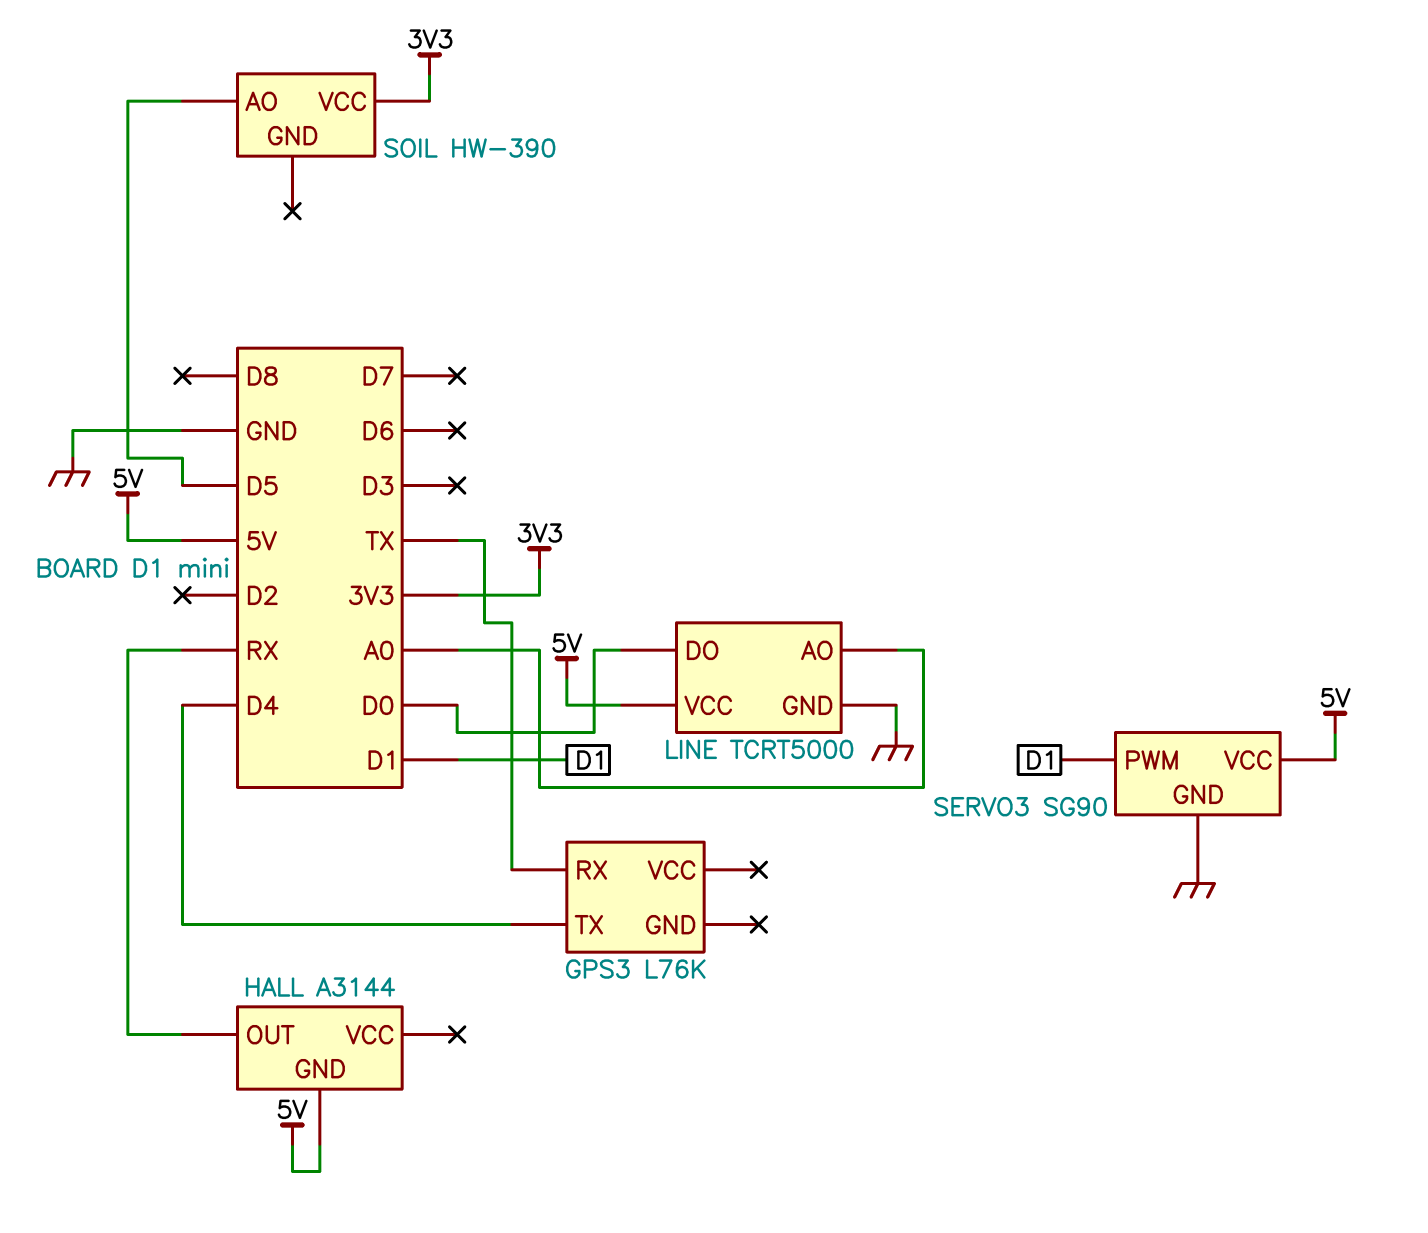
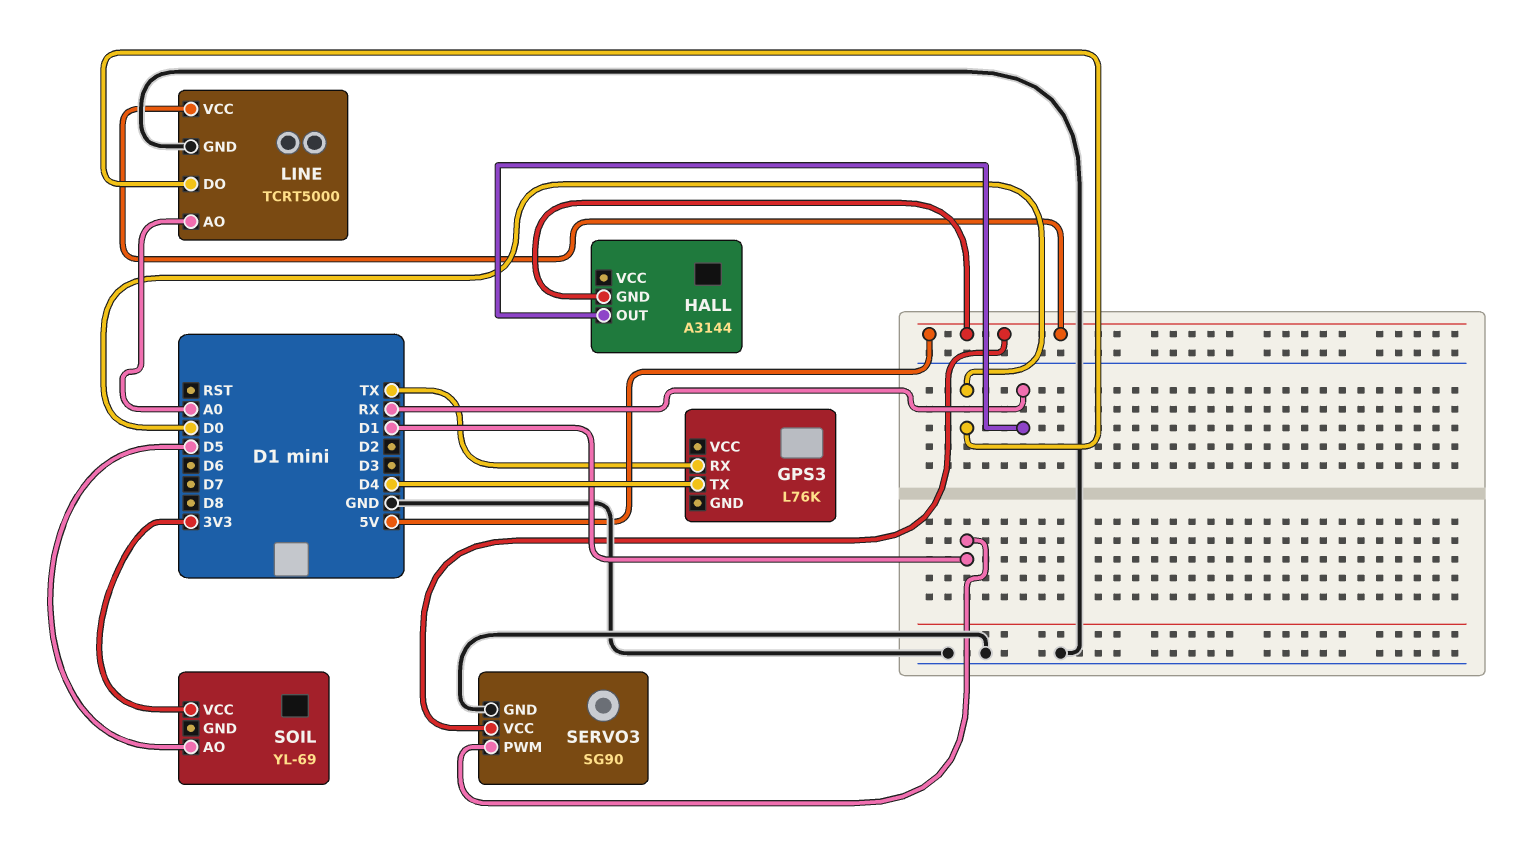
SOIL: HW-390 -> YL-69

